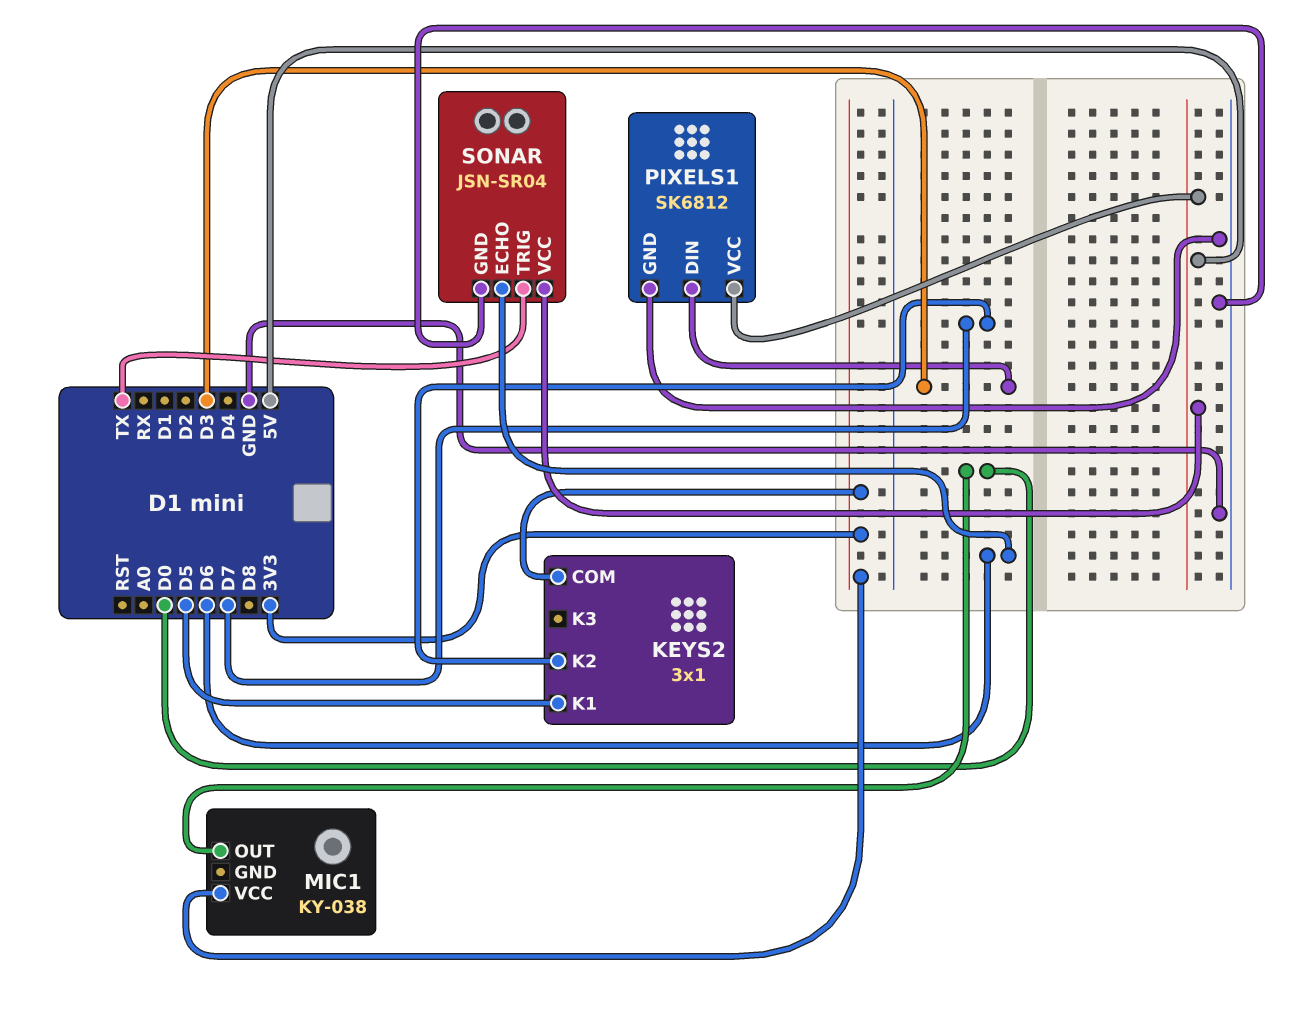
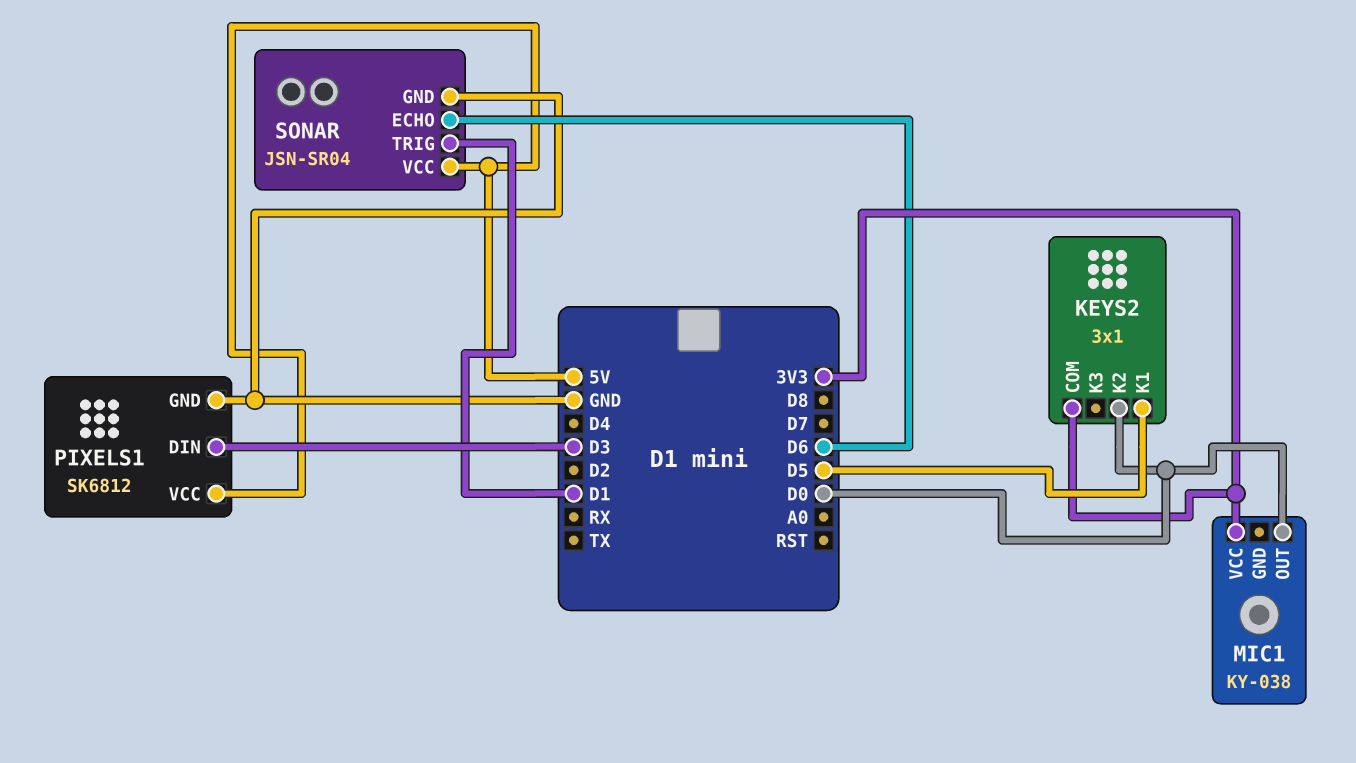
KEYS2 pin K2: D7 -> D0
SONAR pin TRIG: TX -> D1

